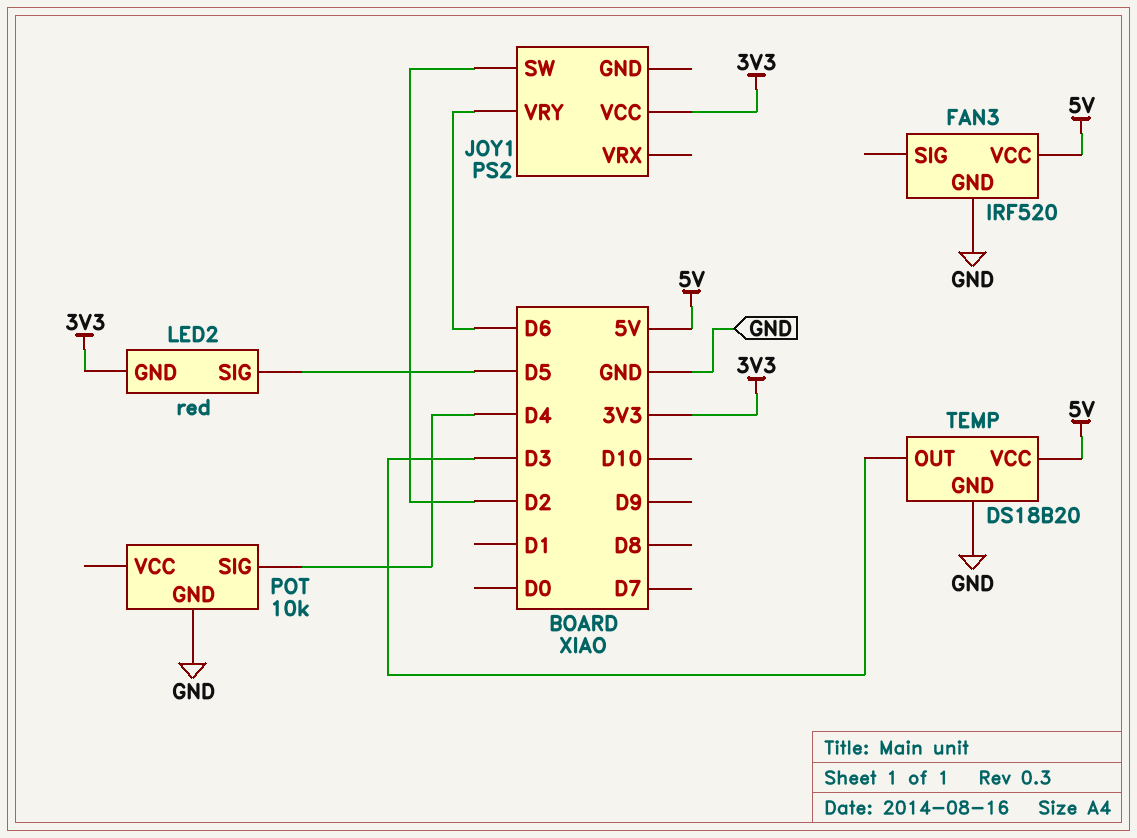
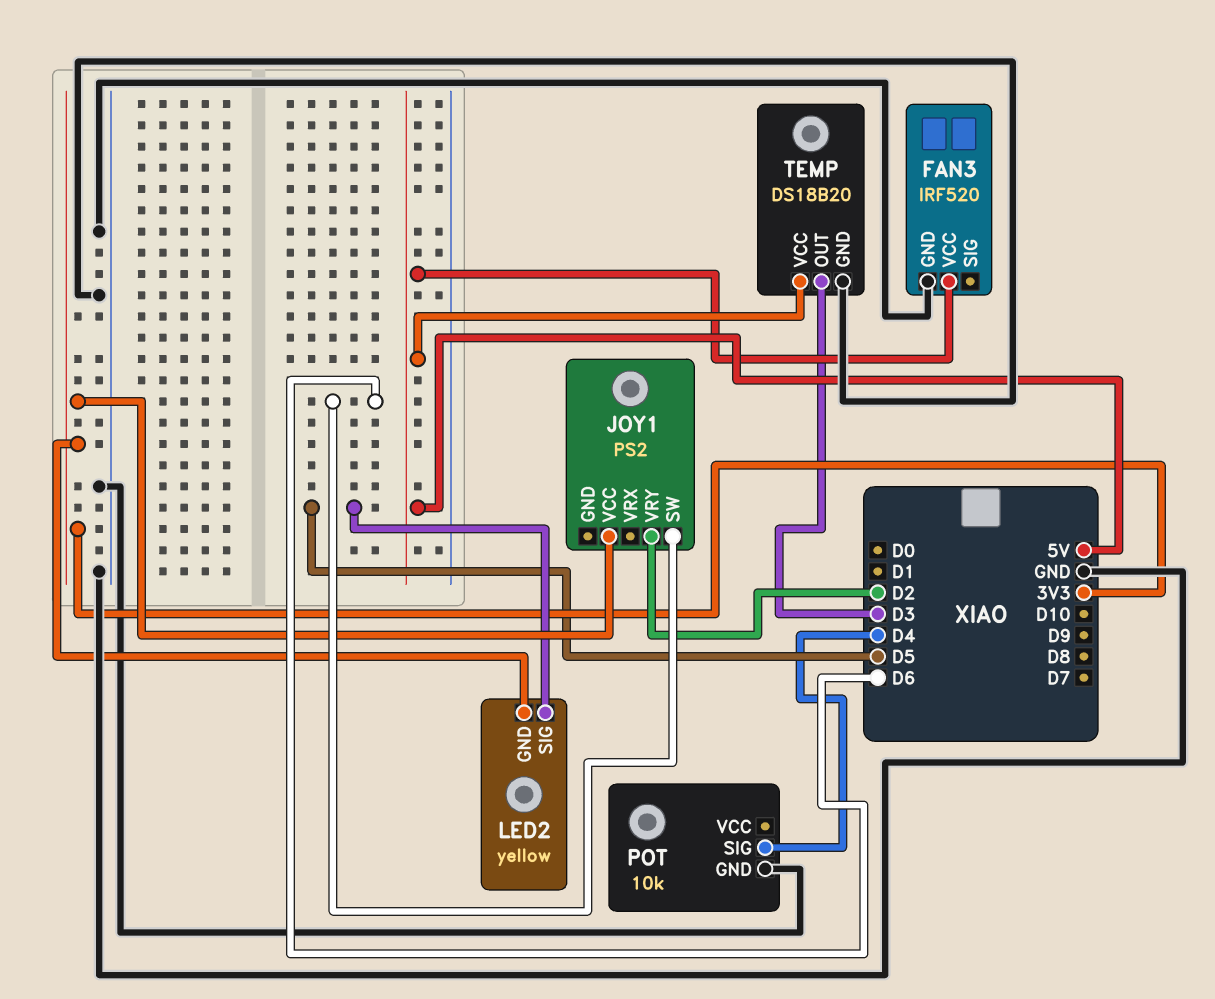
JOY1 pin SW: D2 -> D6
JOY1 pin VRY: D6 -> D2
LED2: red -> yellow

